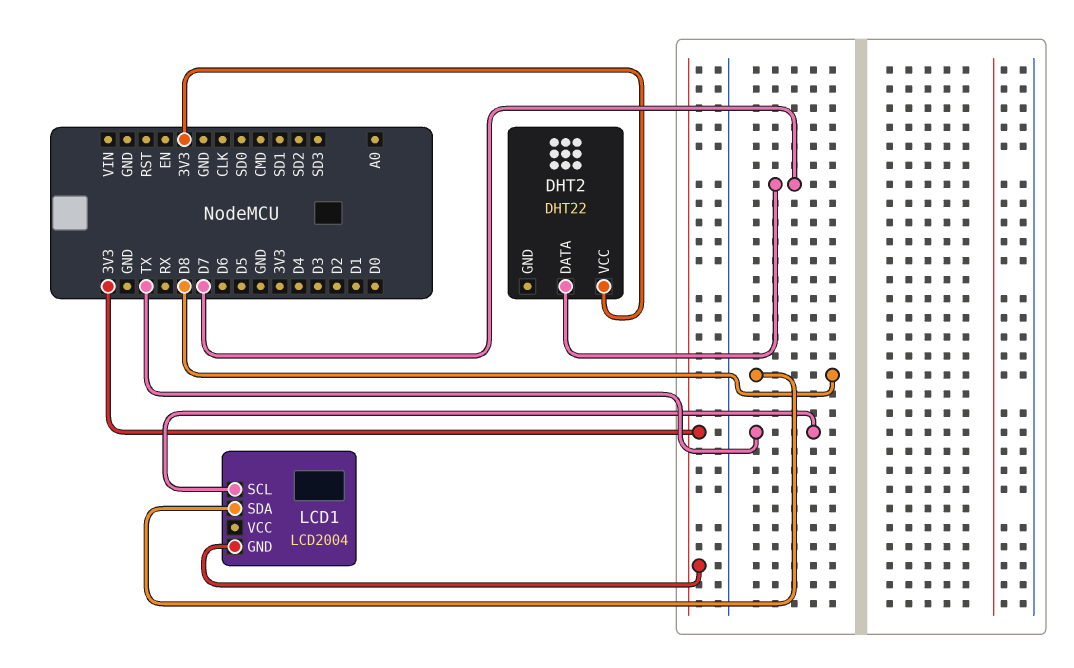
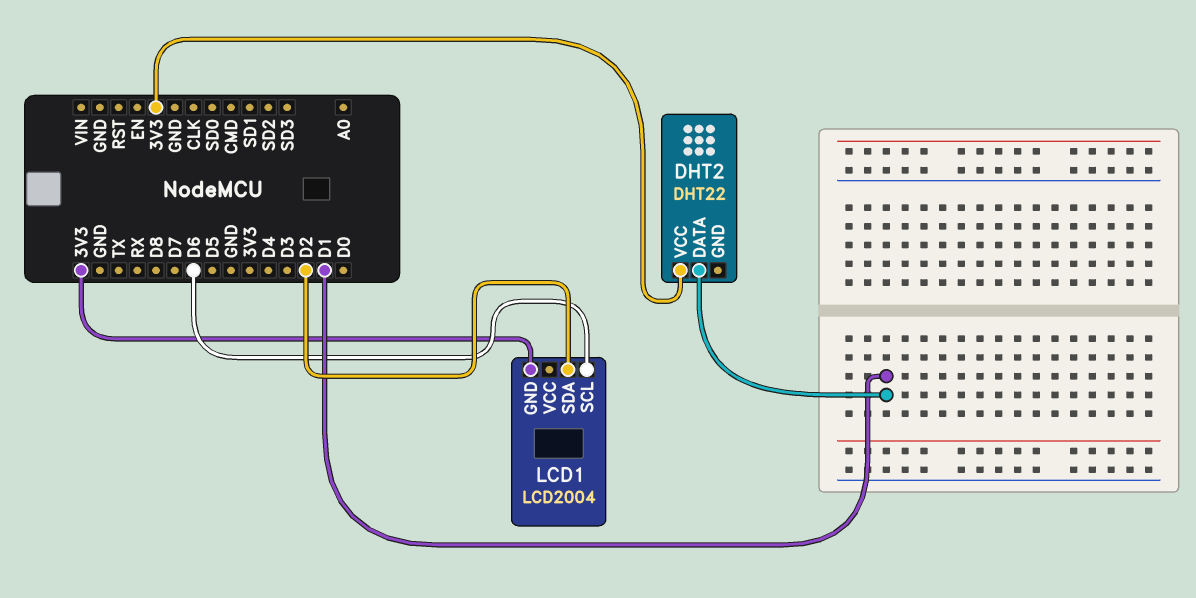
DHT2 pin DATA: D7 -> D1
LCD1 pin SCL: TX -> D6
LCD1 pin SDA: D8 -> D2

